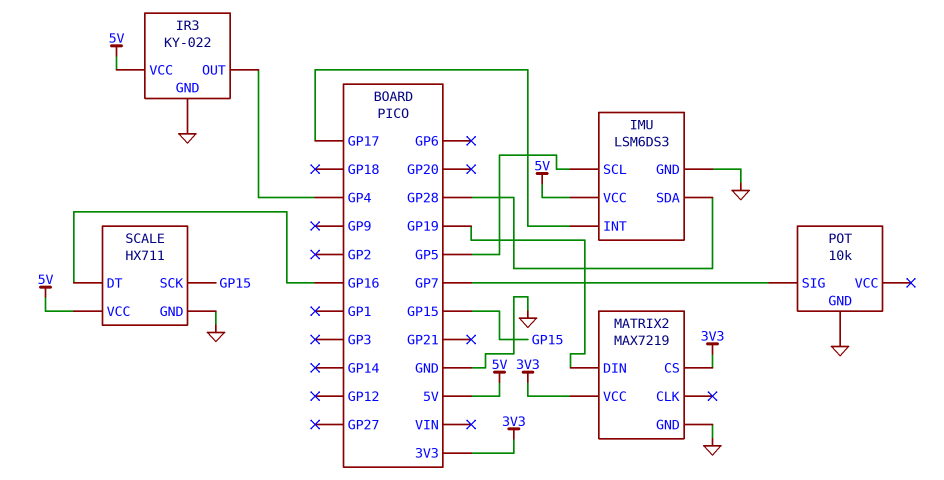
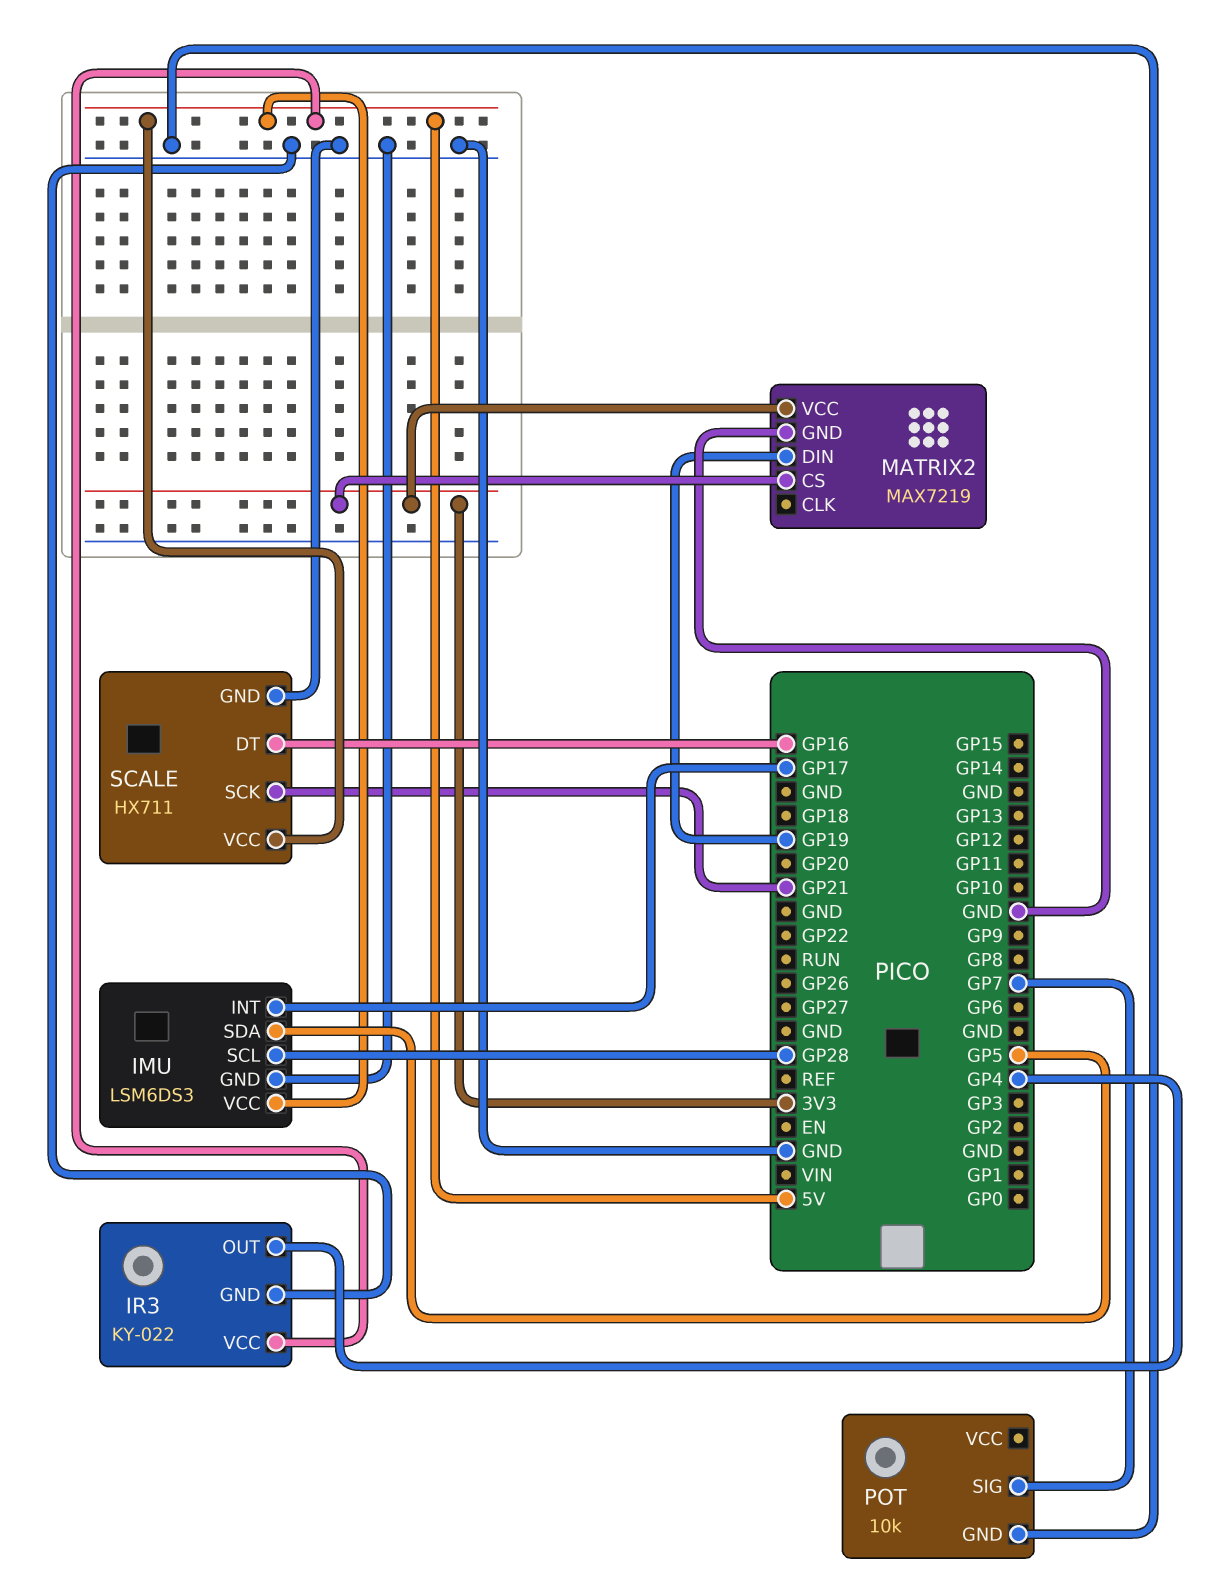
IMU pin SCL: GP5 -> GP28
IMU pin SDA: GP28 -> GP5
SCALE pin SCK: GP15 -> GP21

